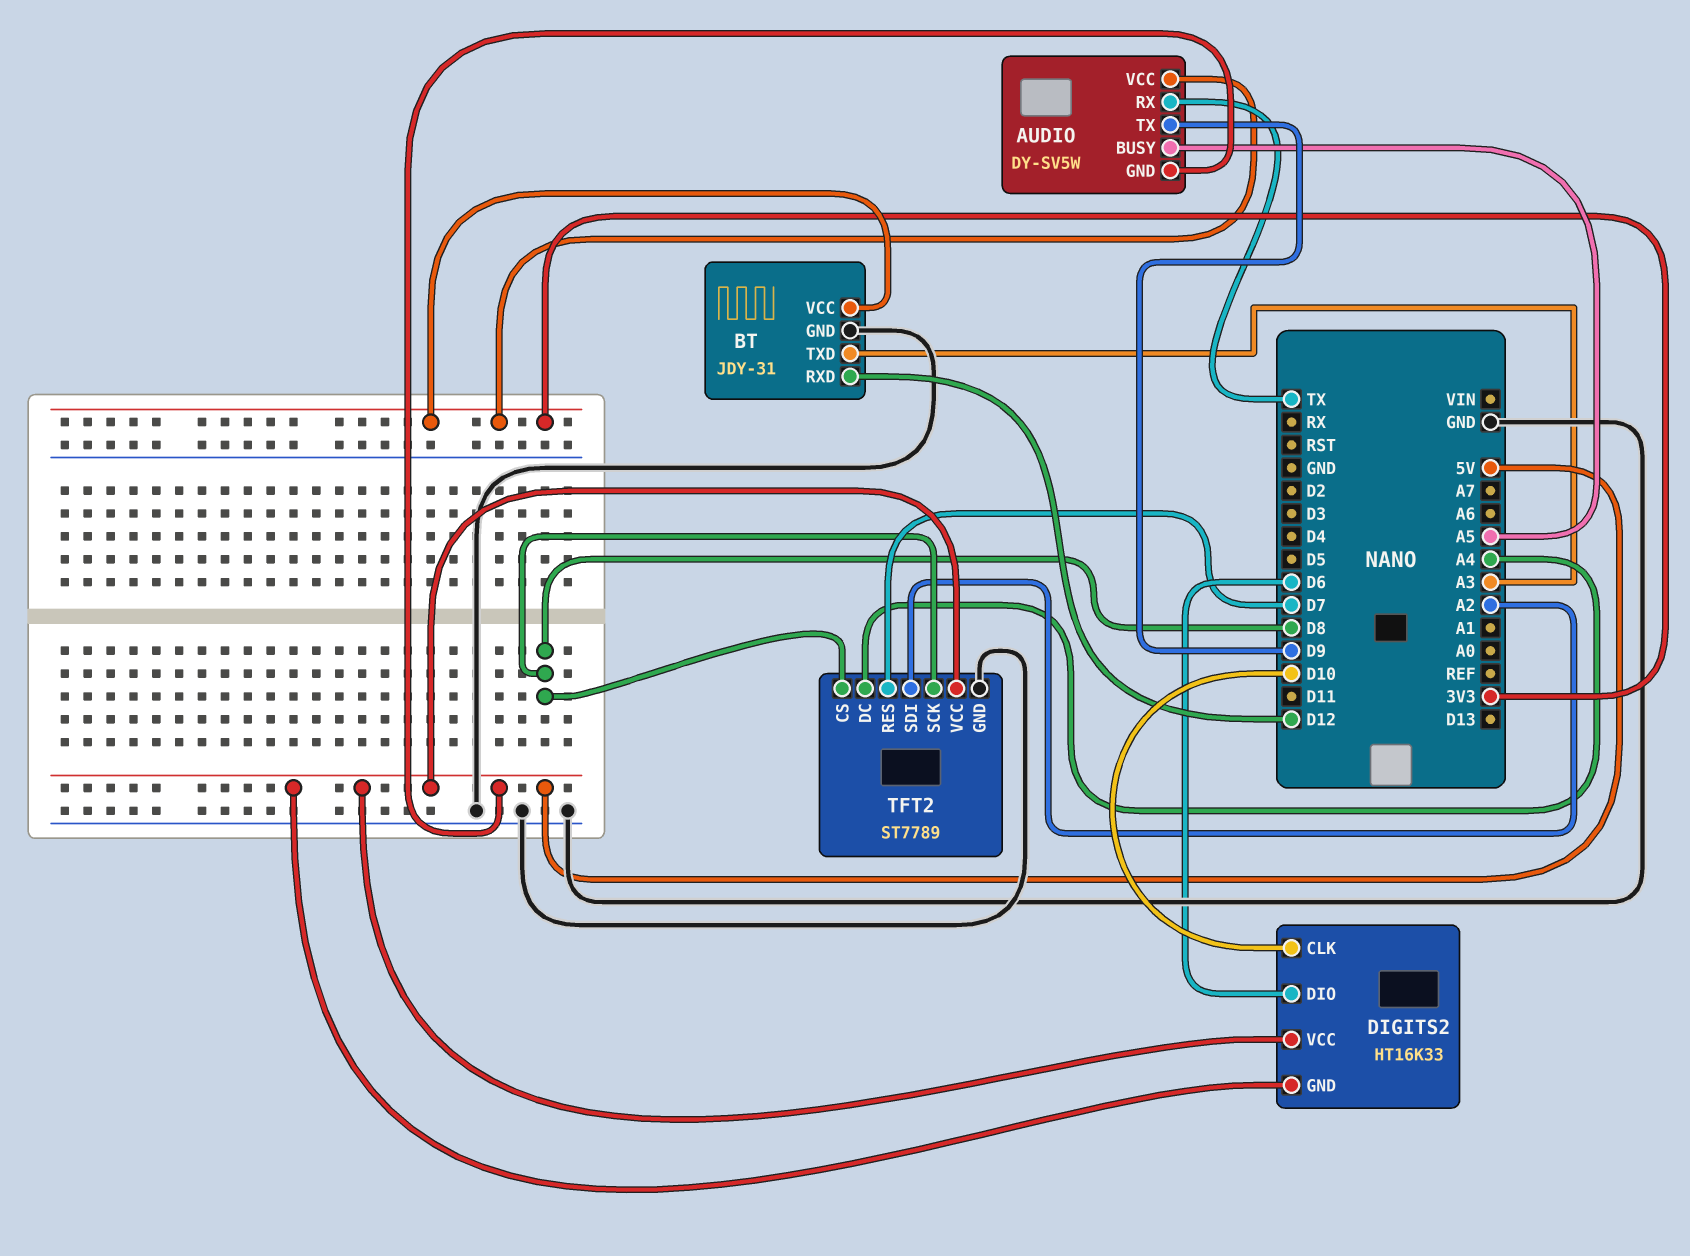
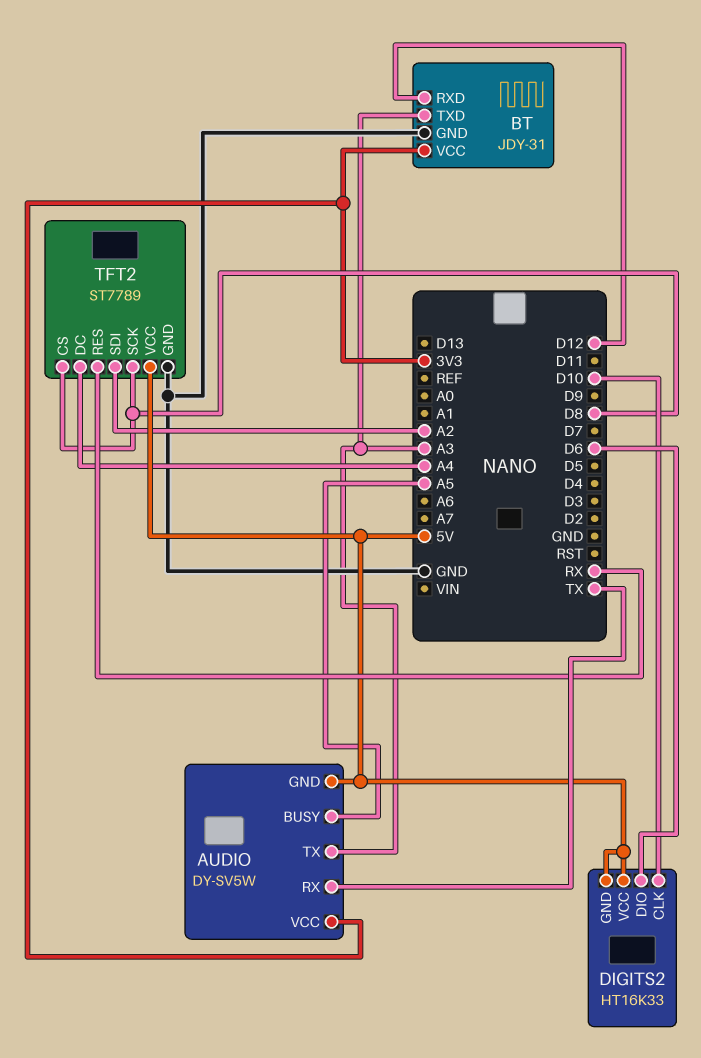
AUDIO pin TX: D9 -> A3
TFT2 pin RES: D7 -> RX

